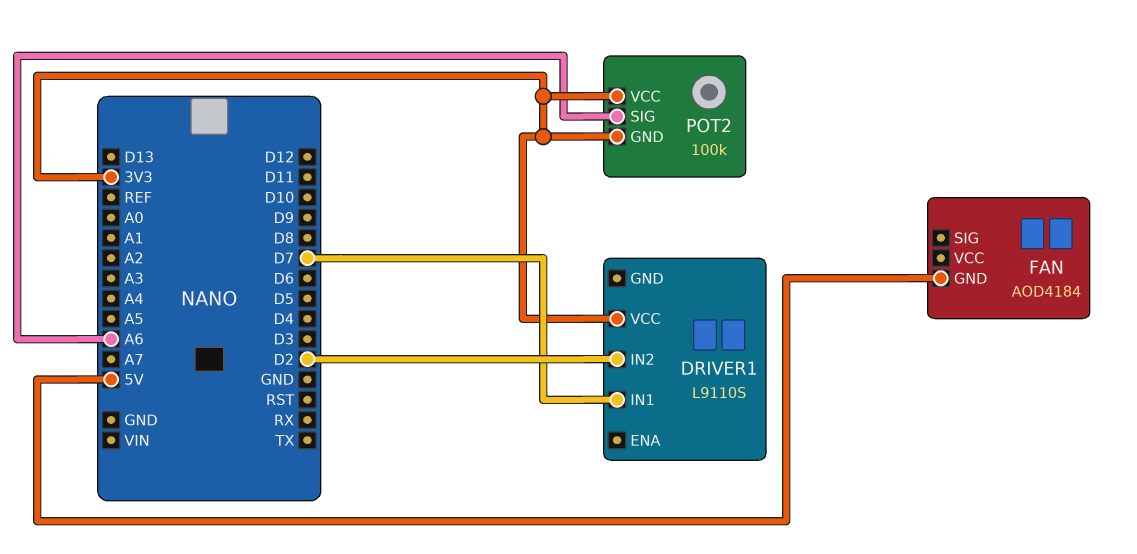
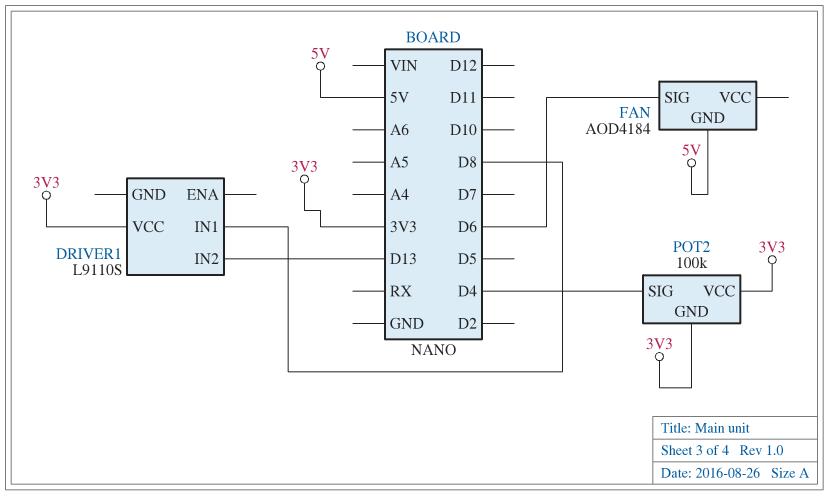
DRIVER1 pin IN1: D7 -> D8
DRIVER1 pin IN2: D2 -> D13
FAN pin SIG: none -> D6
POT2 pin SIG: A6 -> D4

